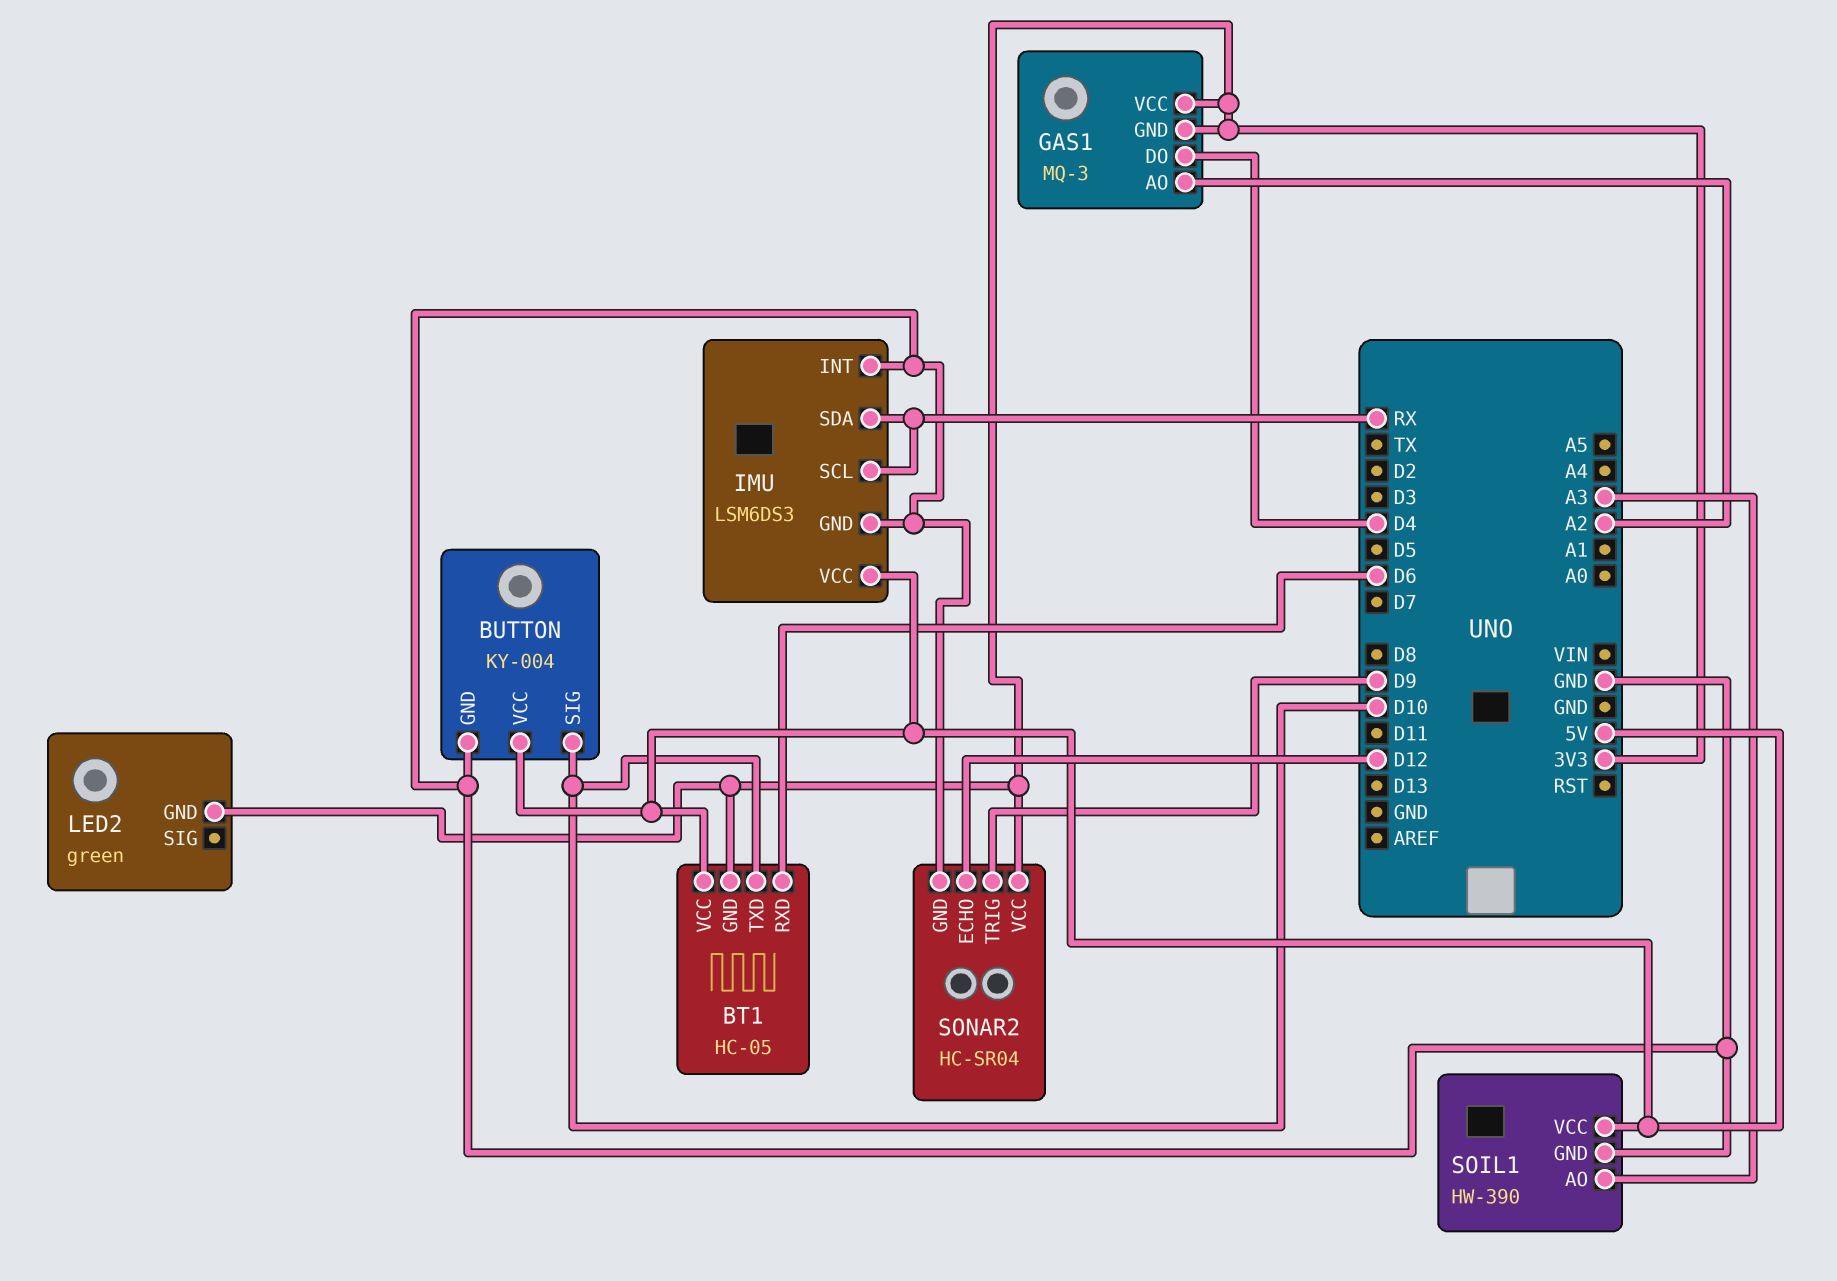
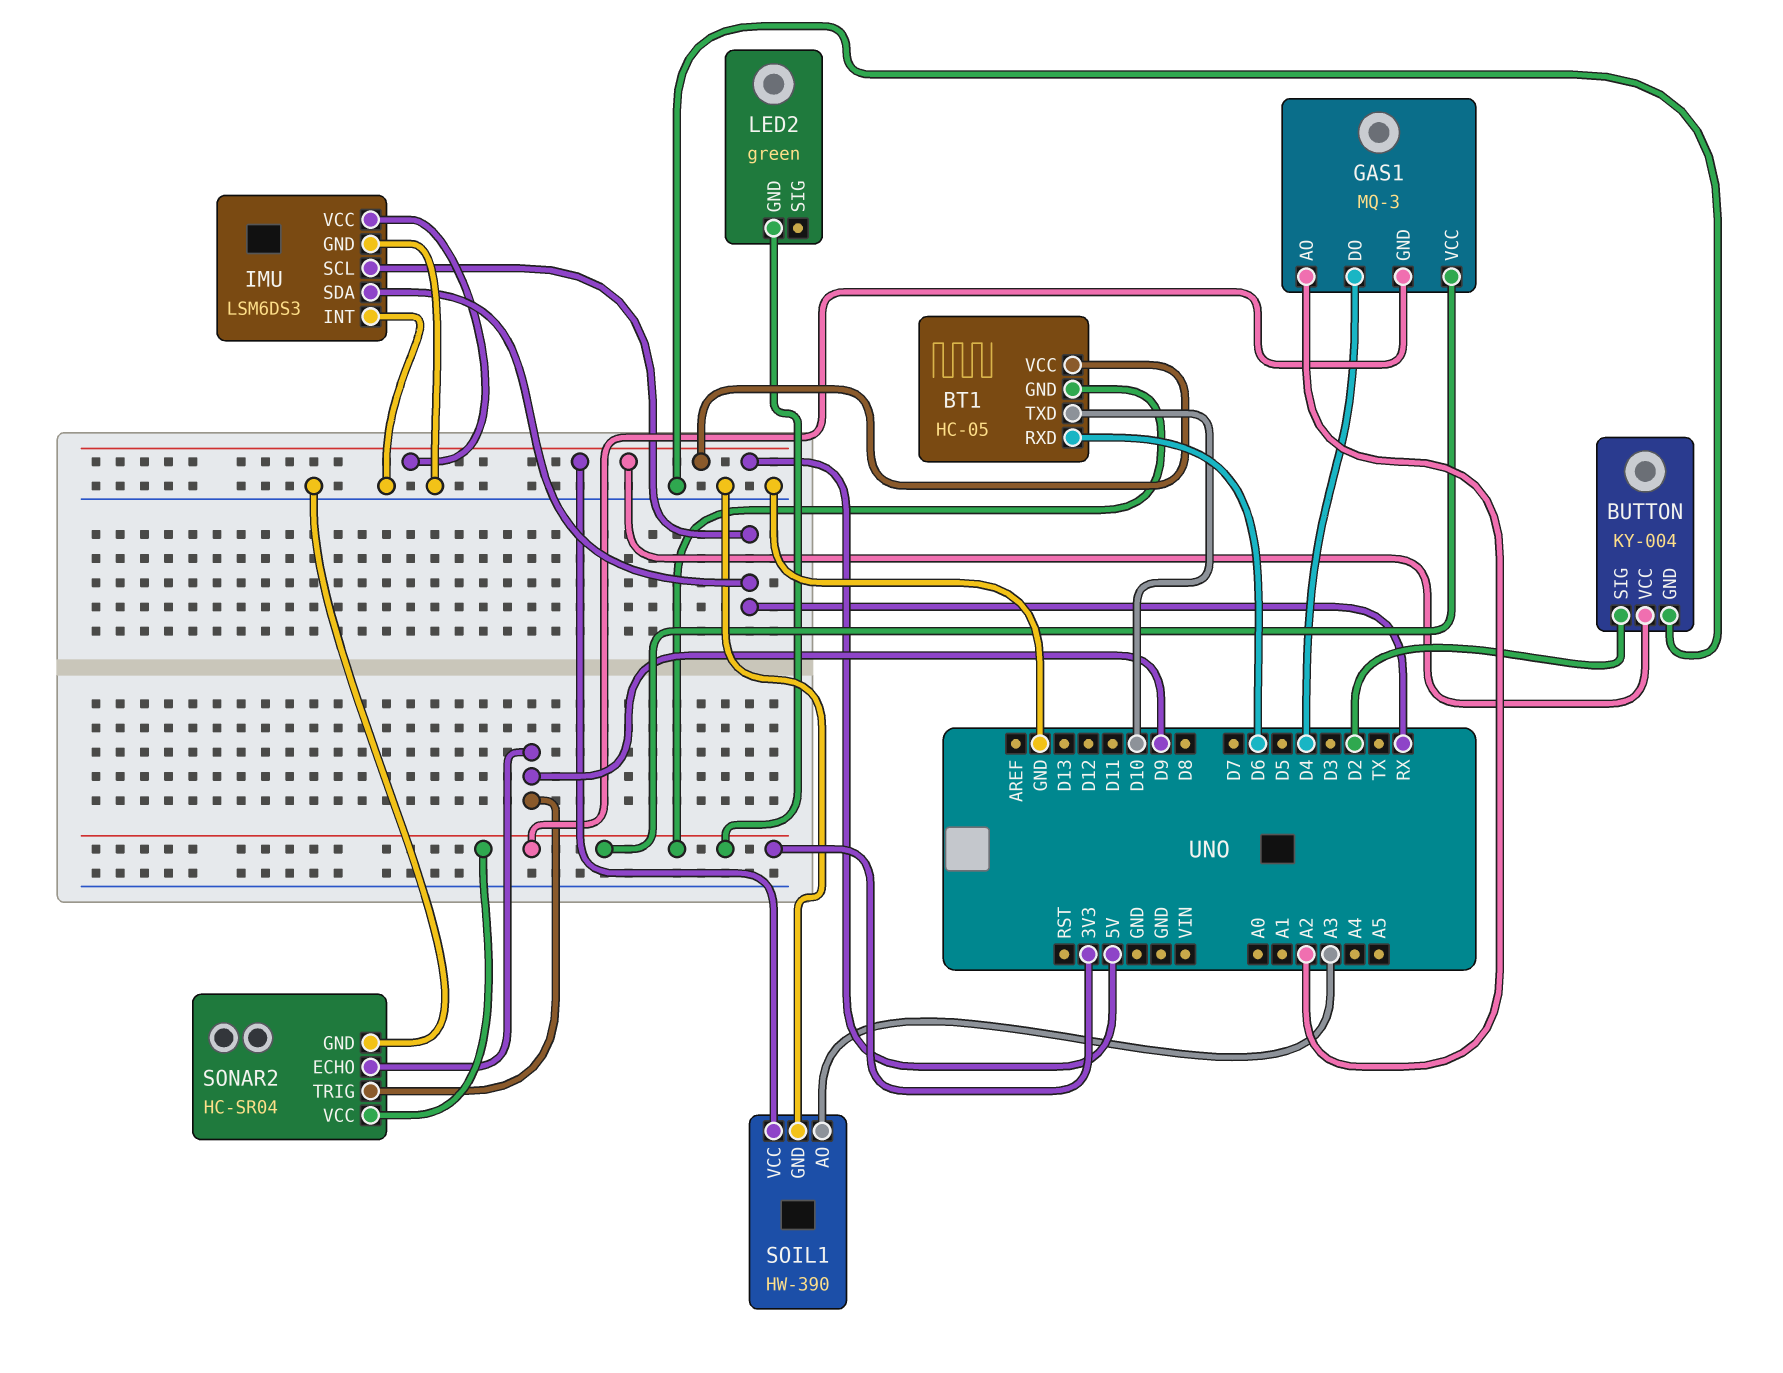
BUTTON pin SIG: D10 -> D2
SONAR2 pin ECHO: D12 -> D9

